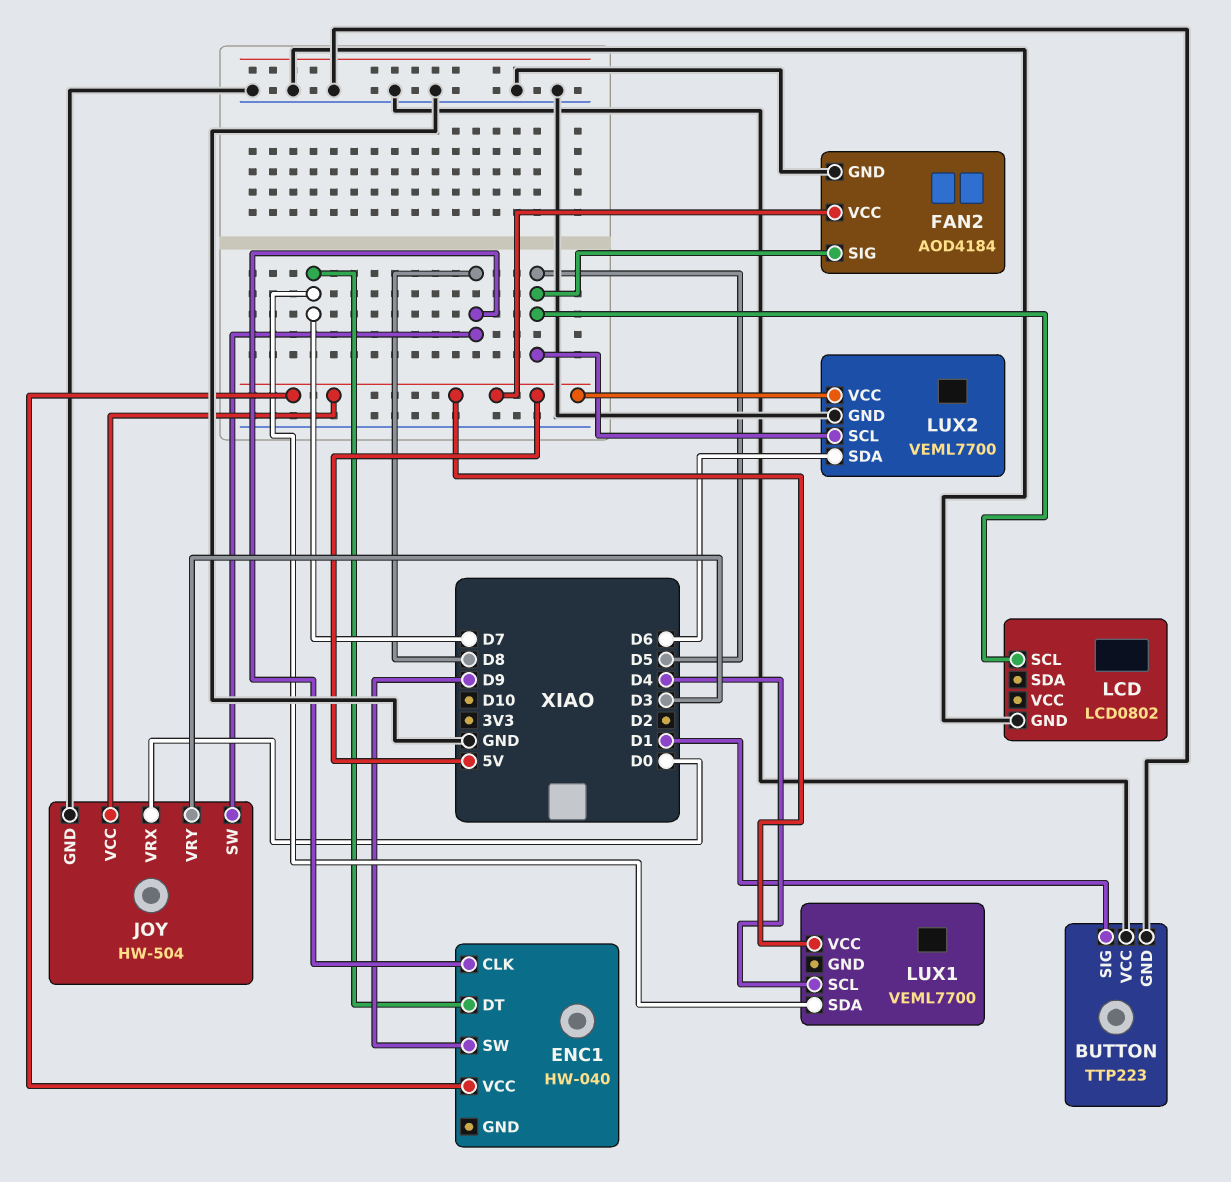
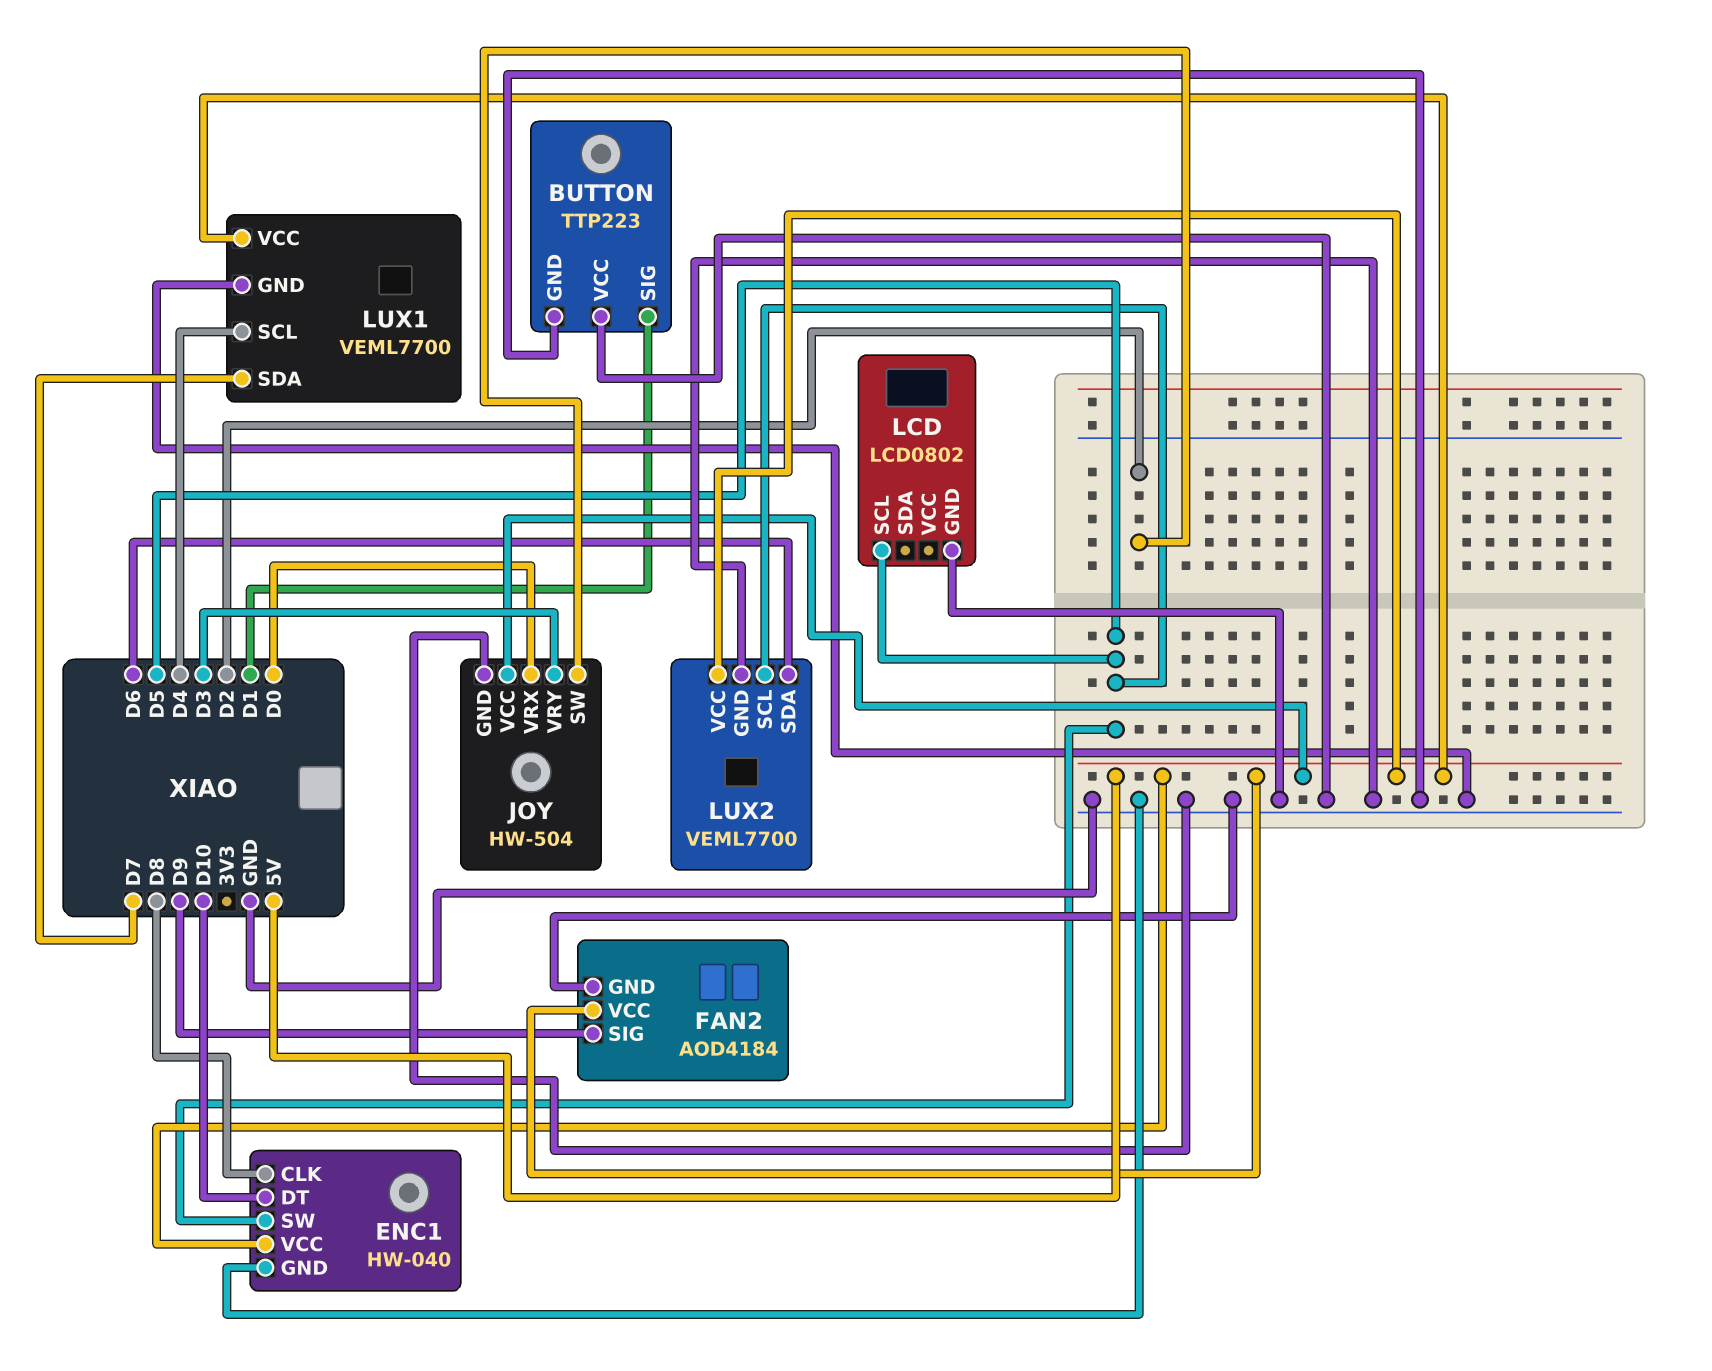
ENC1 pin DT: D7 -> D10
ENC1 pin GND: none -> GND
ENC1 pin SW: D9 -> D5
FAN2 pin SIG: D5 -> D9
JOY pin SW: D8 -> D2
LUX1 pin GND: none -> GND

